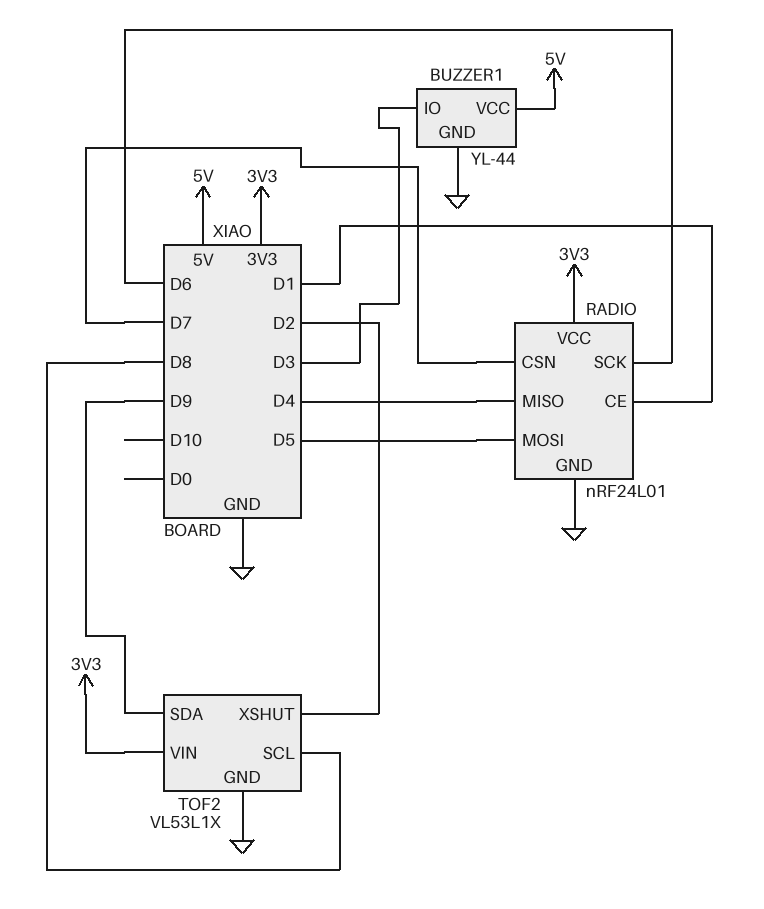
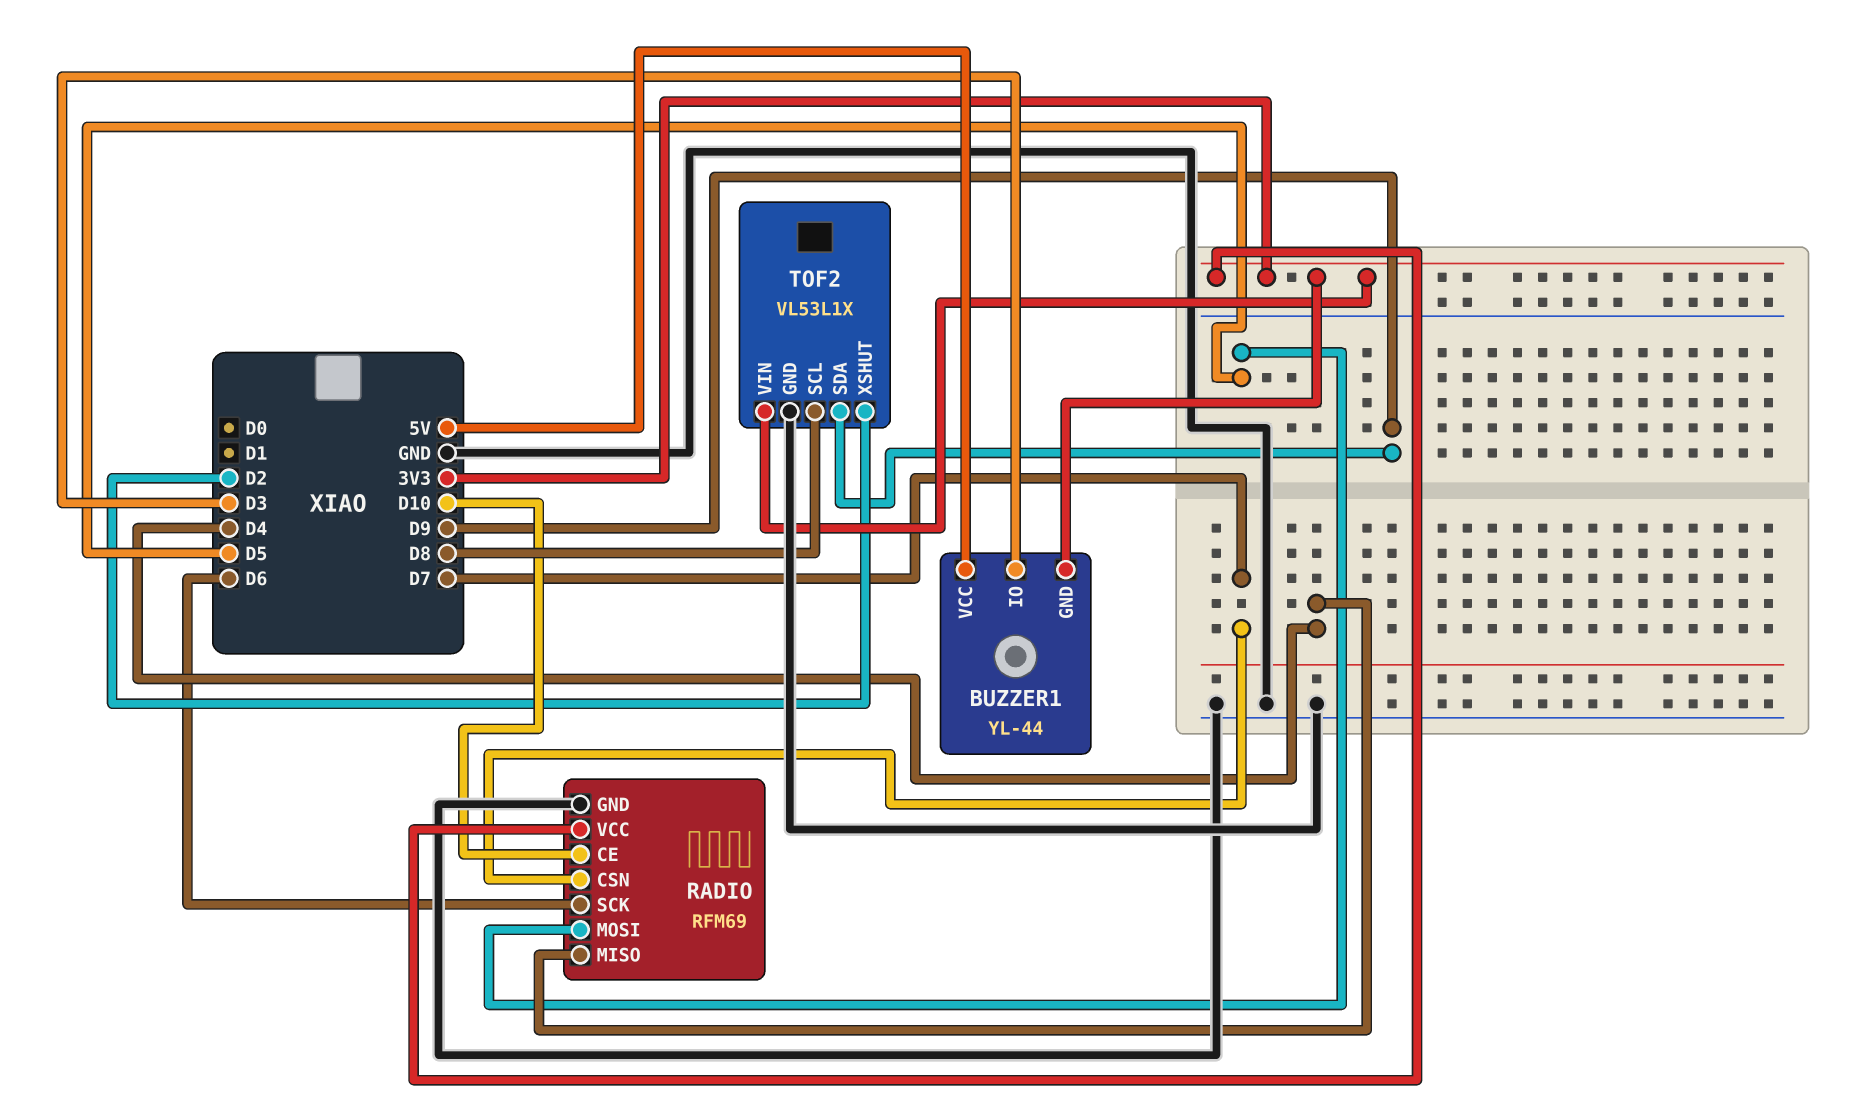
BUZZER1 pin GND: GND -> 3V3
RADIO: nRF24L01 -> RFM69
RADIO pin CE: D1 -> D10

